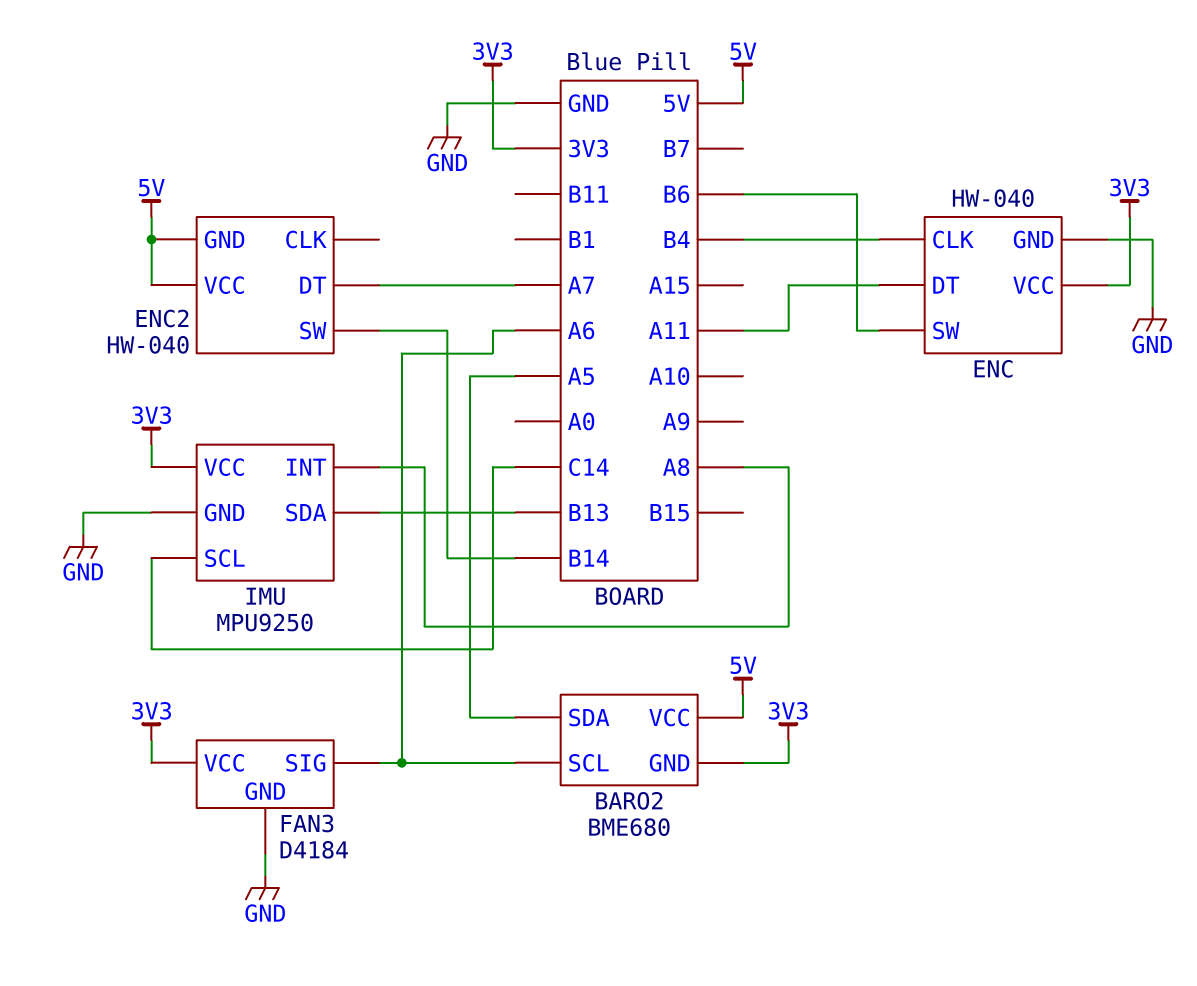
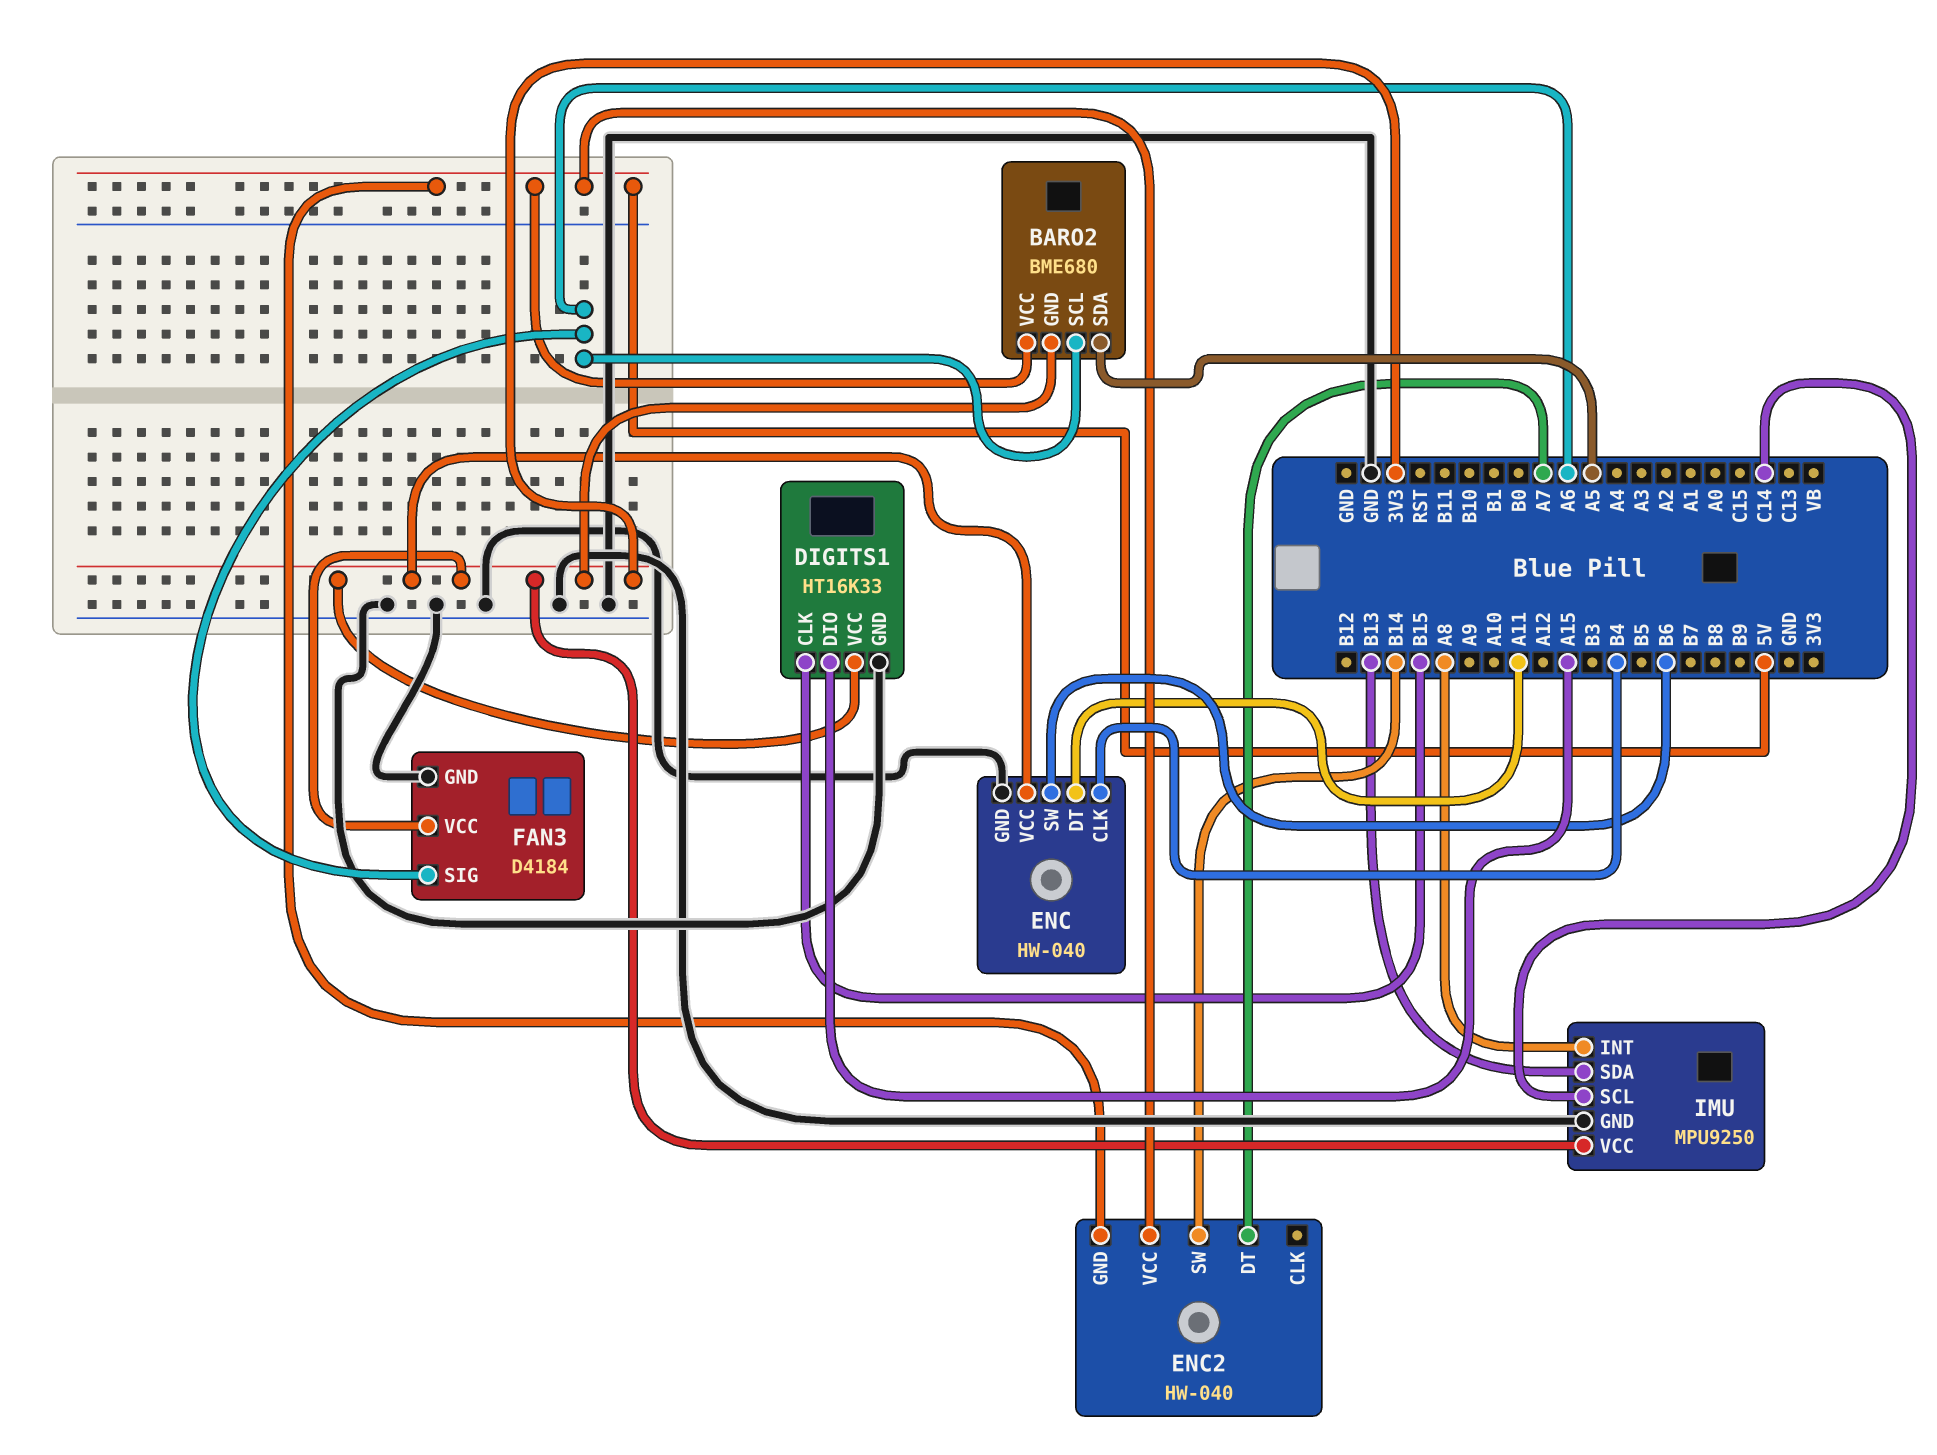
DIGITS1: none -> HT16K33
DIGITS1 pin CLK: none -> B15
DIGITS1 pin DIO: none -> A15
DIGITS1 pin GND: none -> GND
DIGITS1 pin VCC: none -> 3V3

